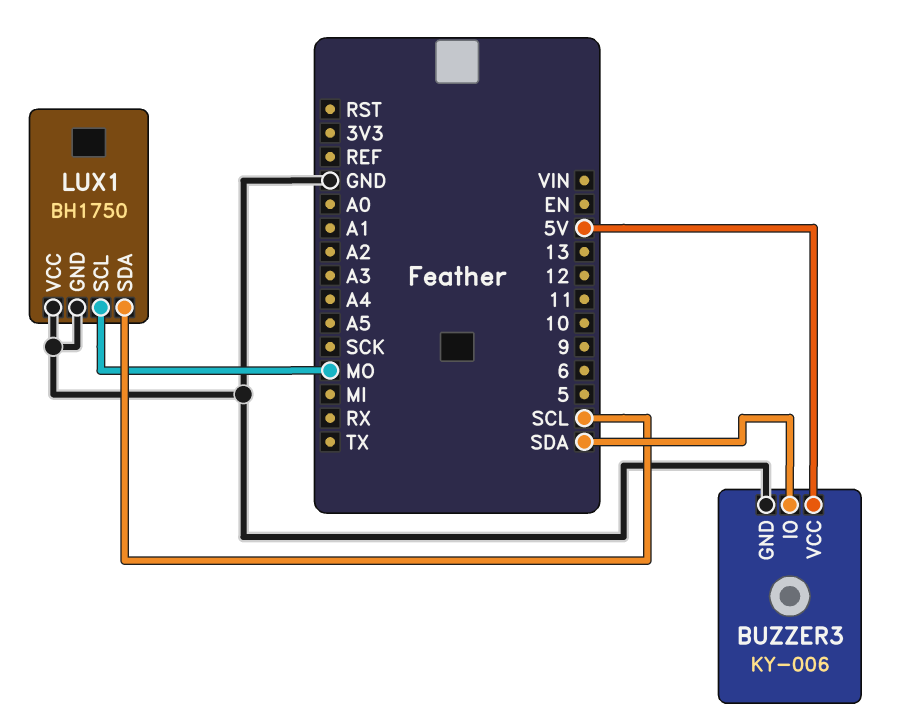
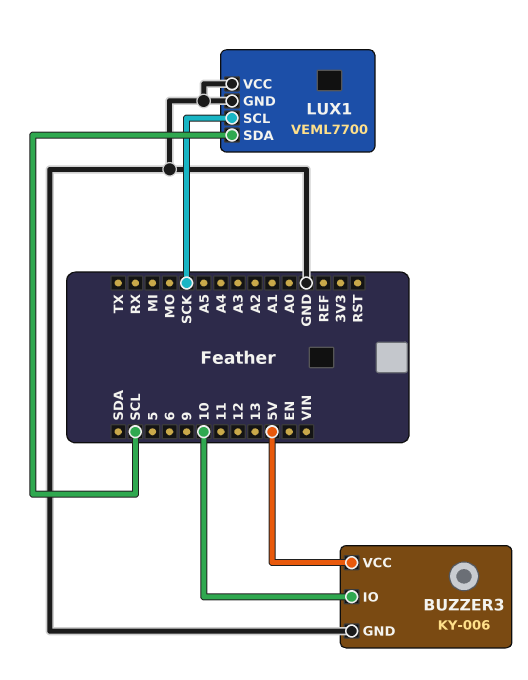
BUZZER3 pin IO: SDA -> 10
LUX1: BH1750 -> VEML7700
LUX1 pin SCL: MO -> SCK

